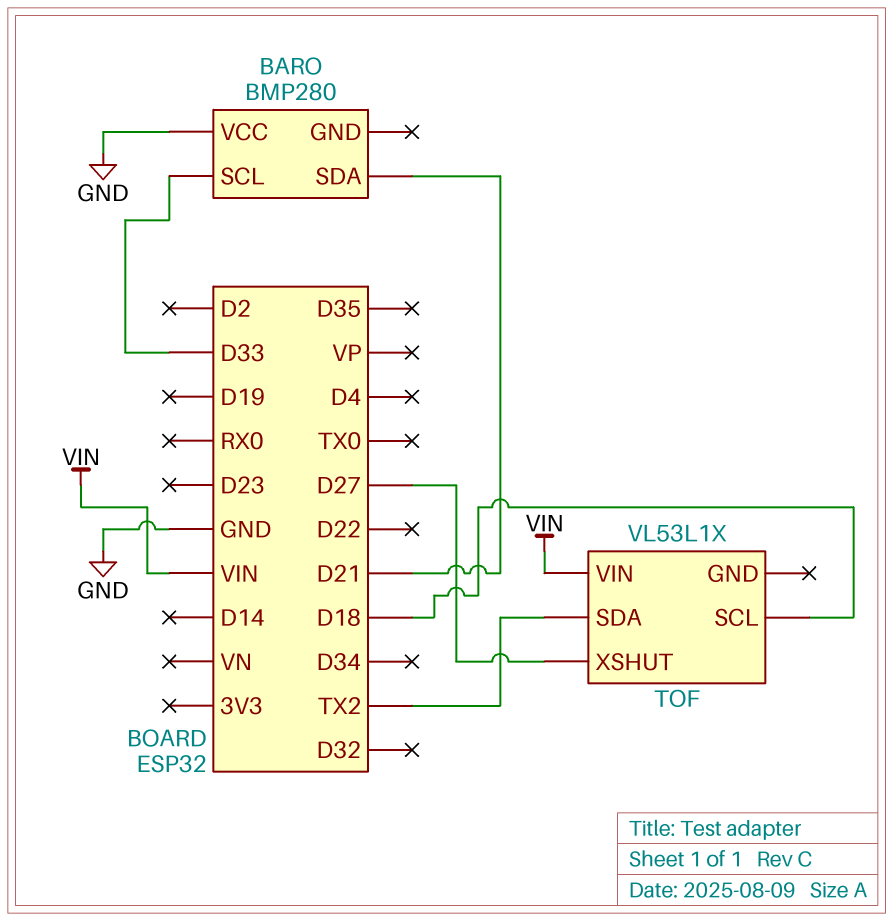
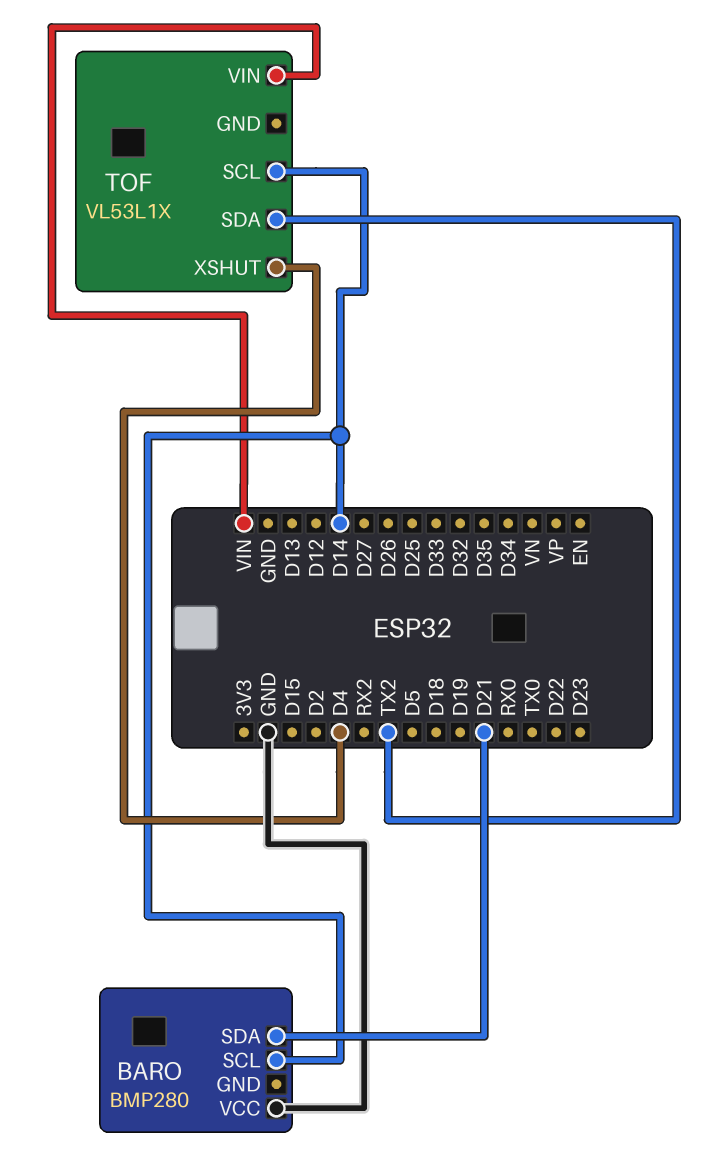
BARO pin SCL: D33 -> D14
TOF pin SCL: D18 -> D14
TOF pin XSHUT: D27 -> D4

